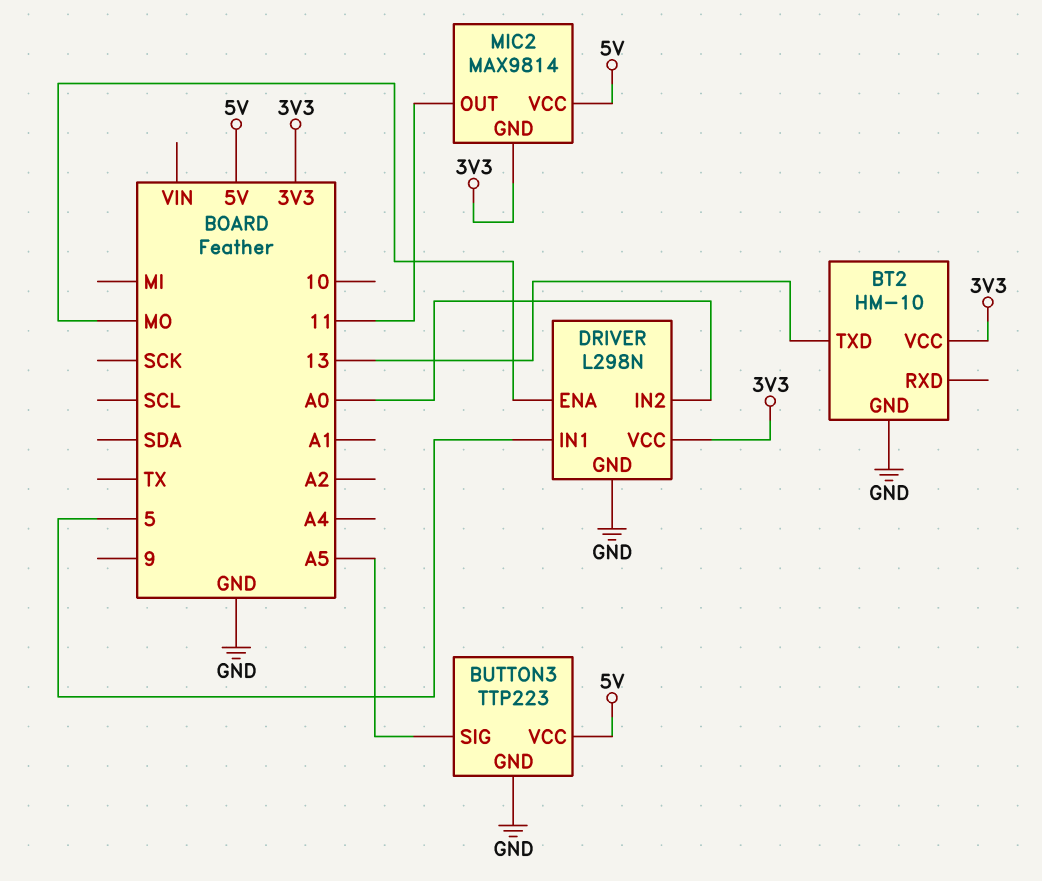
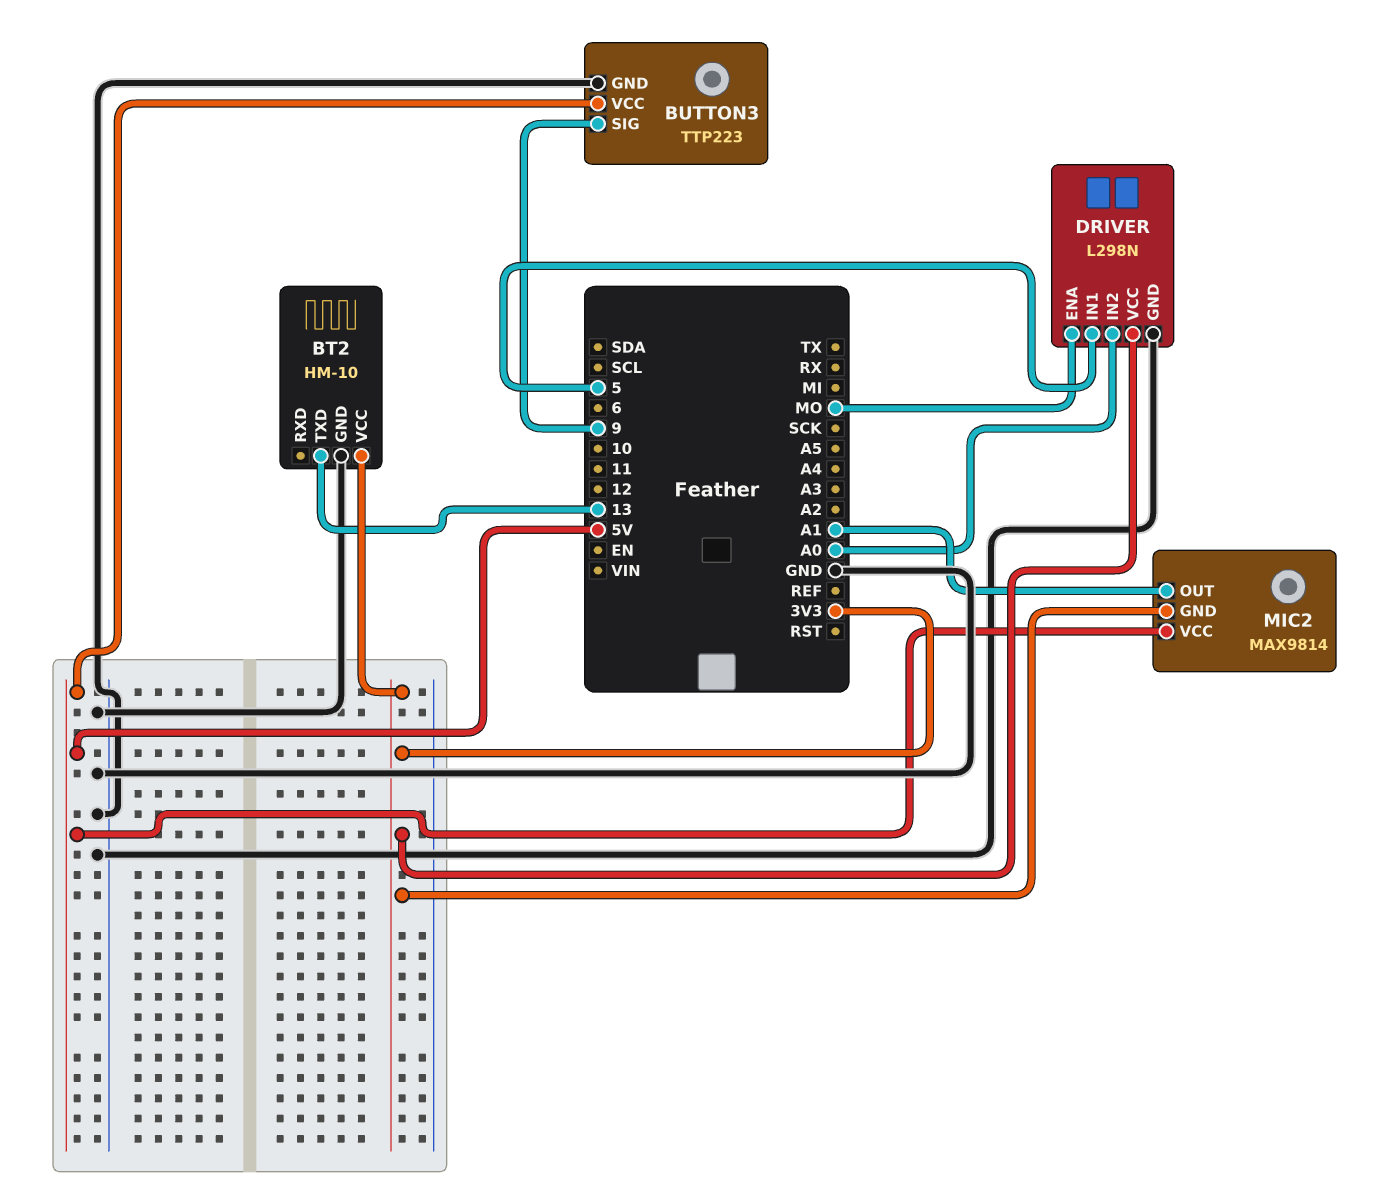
BUTTON3 pin SIG: A5 -> 9
MIC2 pin OUT: 11 -> A1

